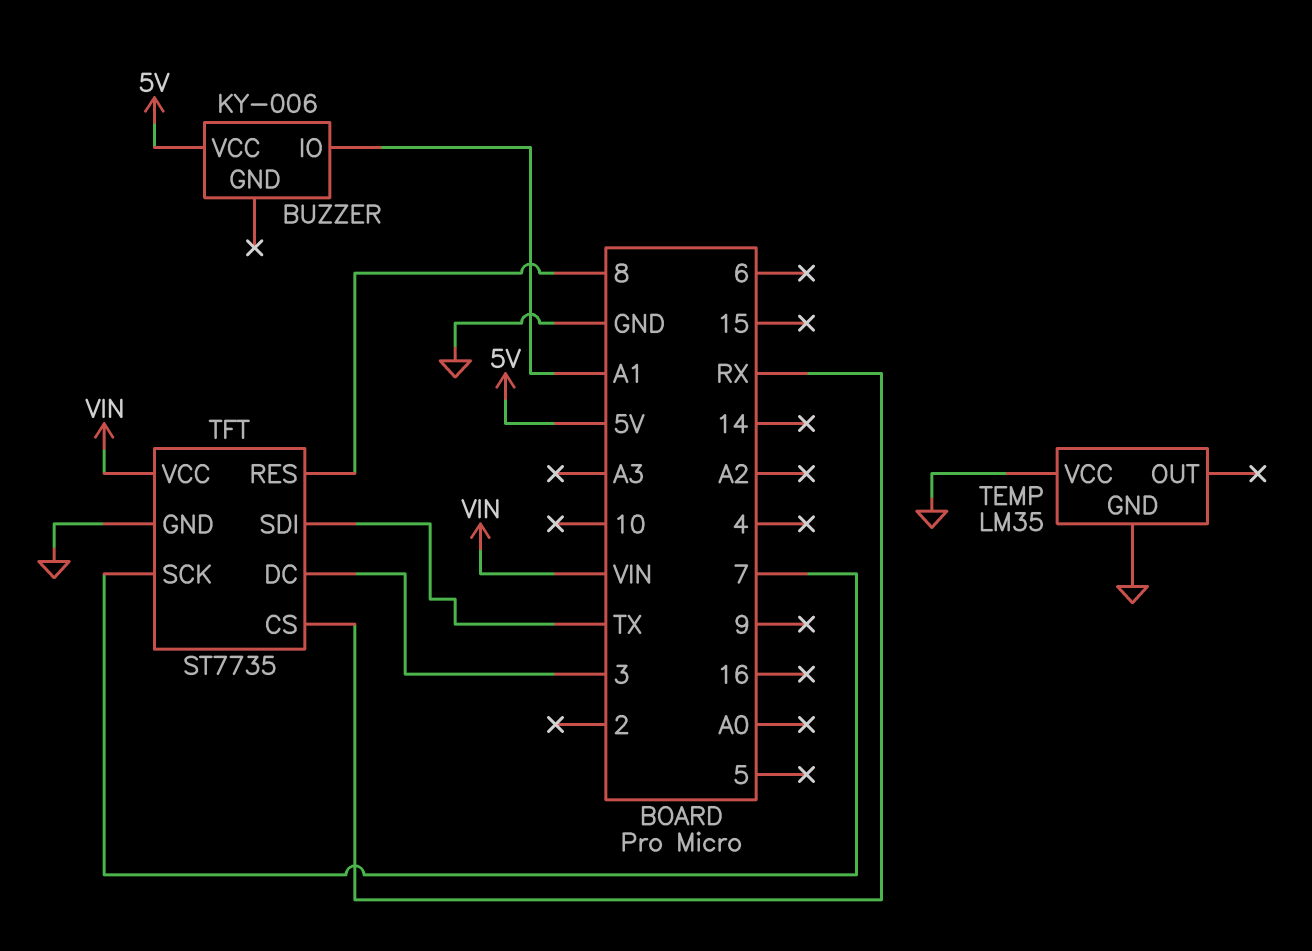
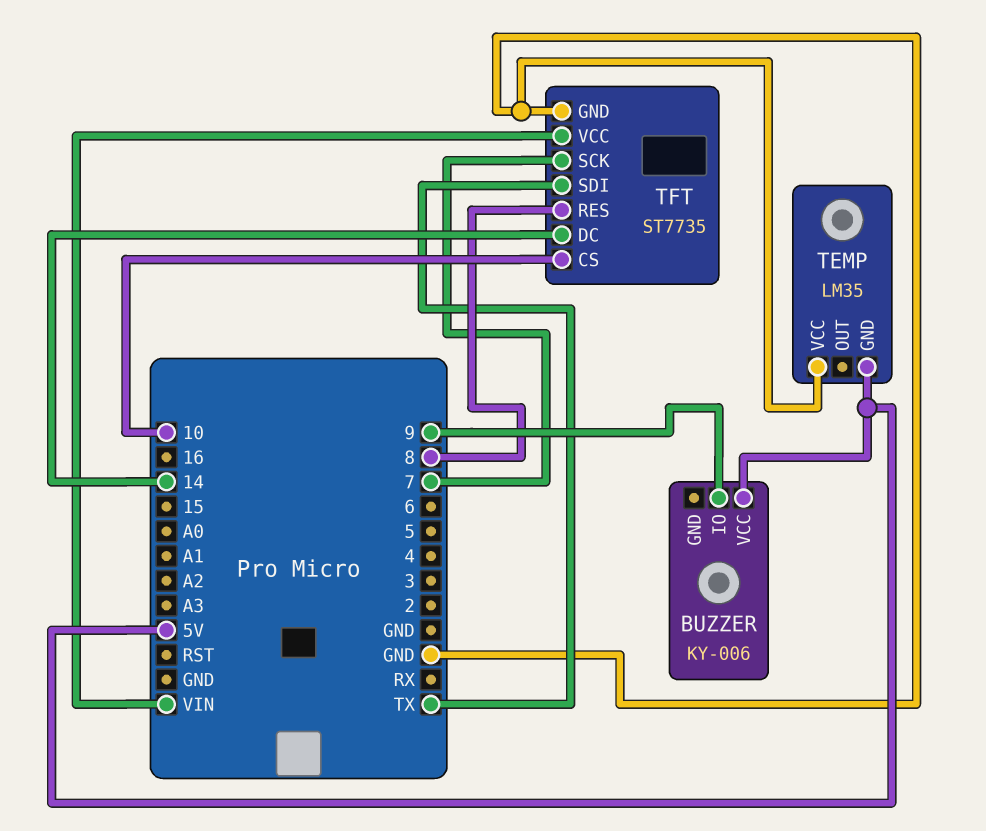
BUZZER pin IO: A1 -> 9
TEMP pin GND: GND -> 5V
TFT pin CS: RX -> 10
TFT pin DC: 3 -> 14

